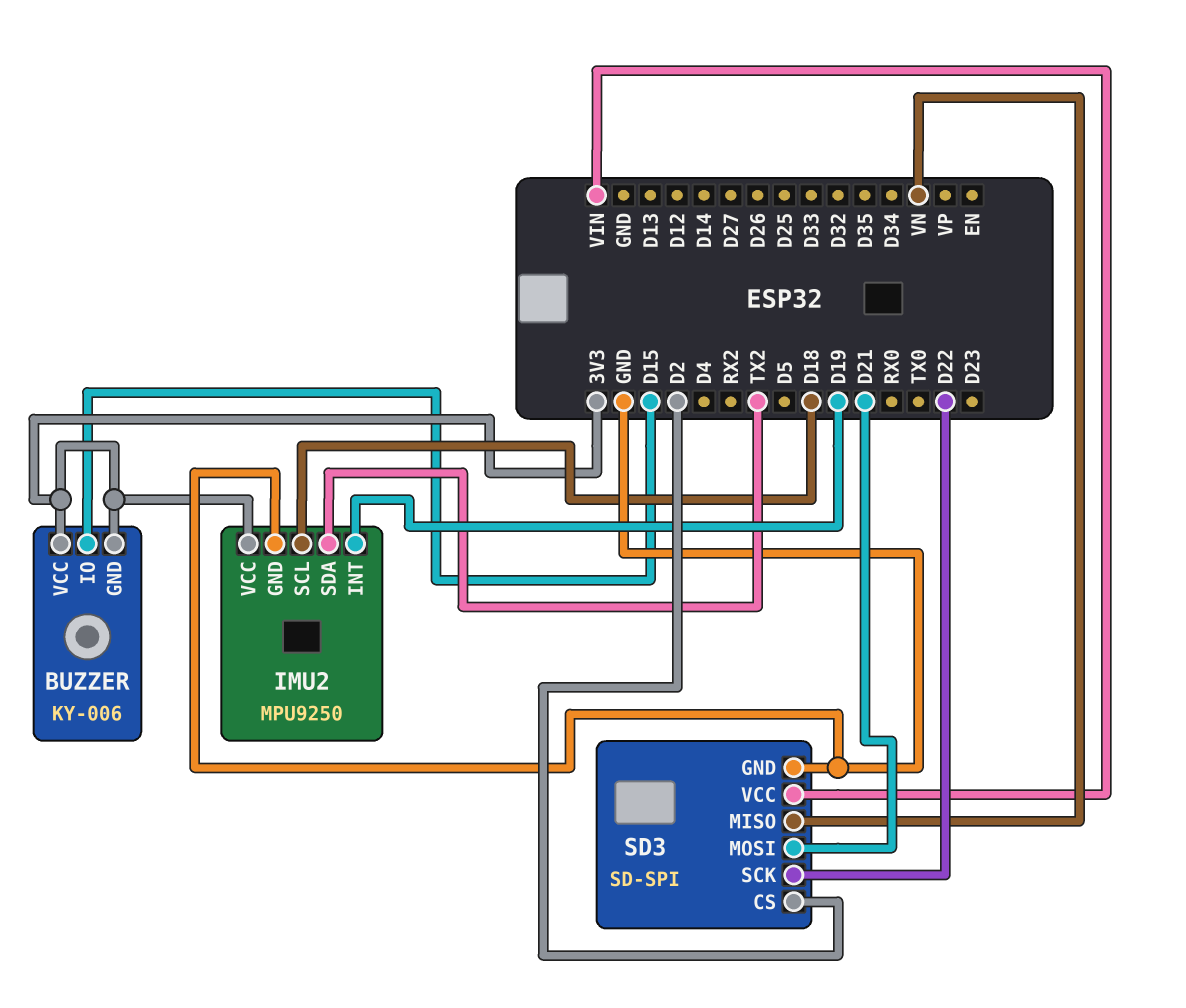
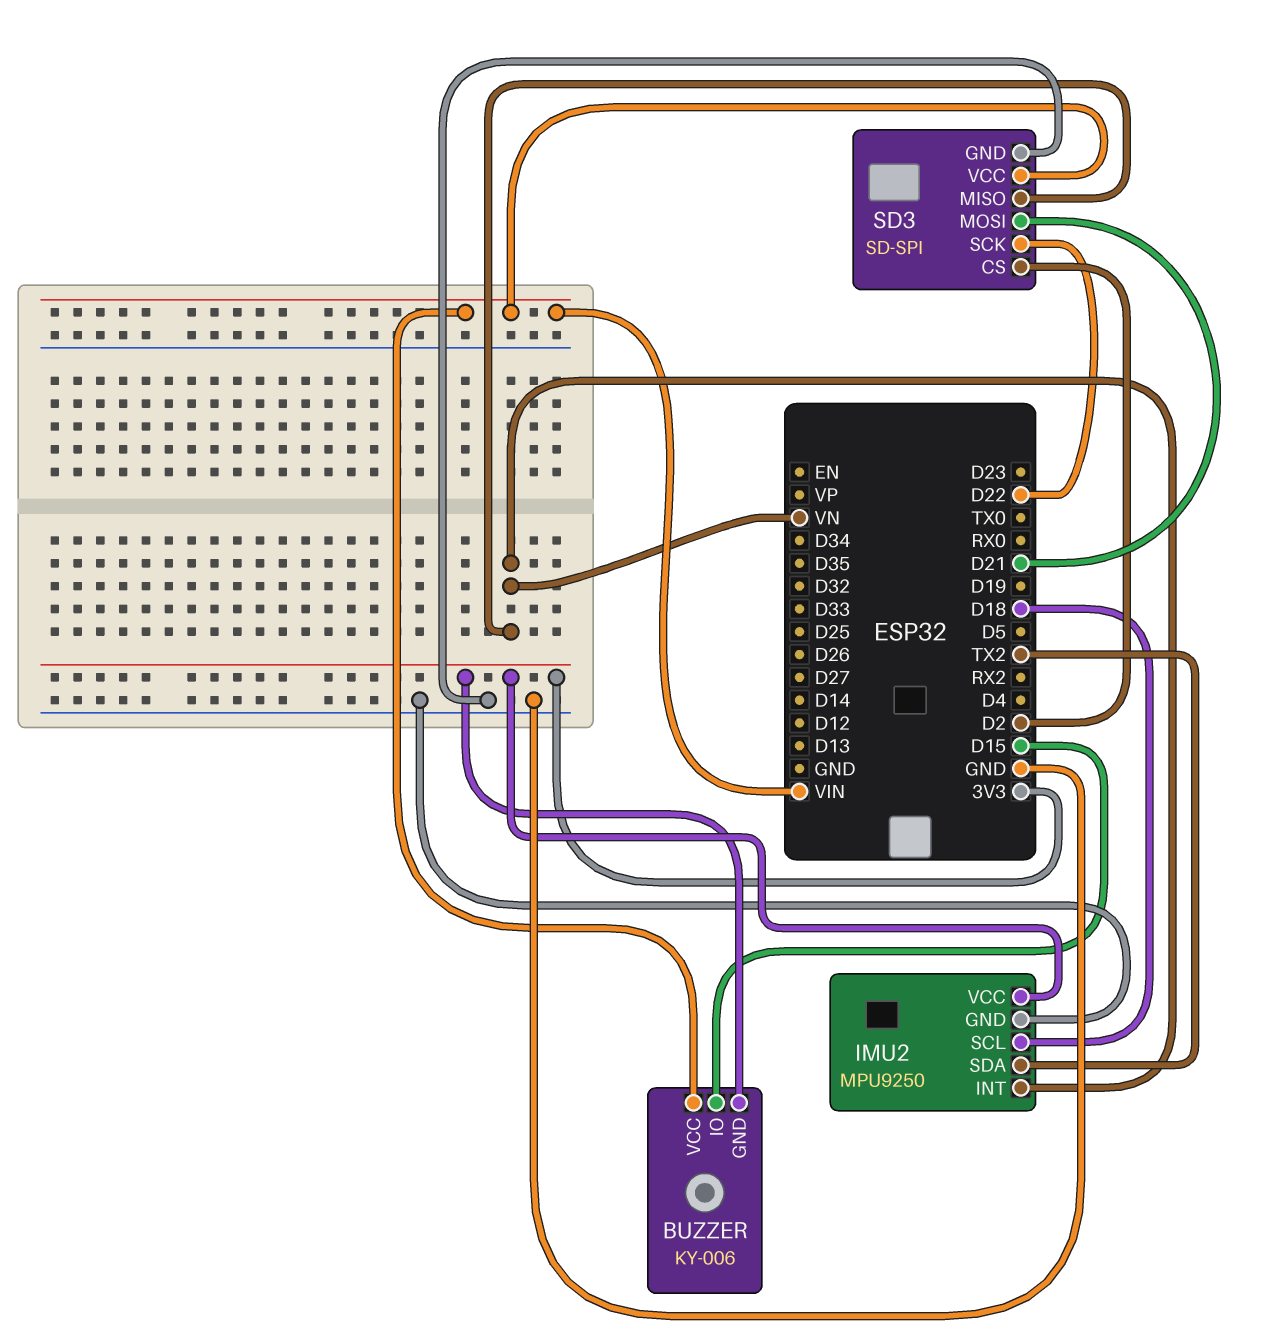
BUZZER pin VCC: 3V3 -> VIN
IMU2 pin INT: D19 -> VN

